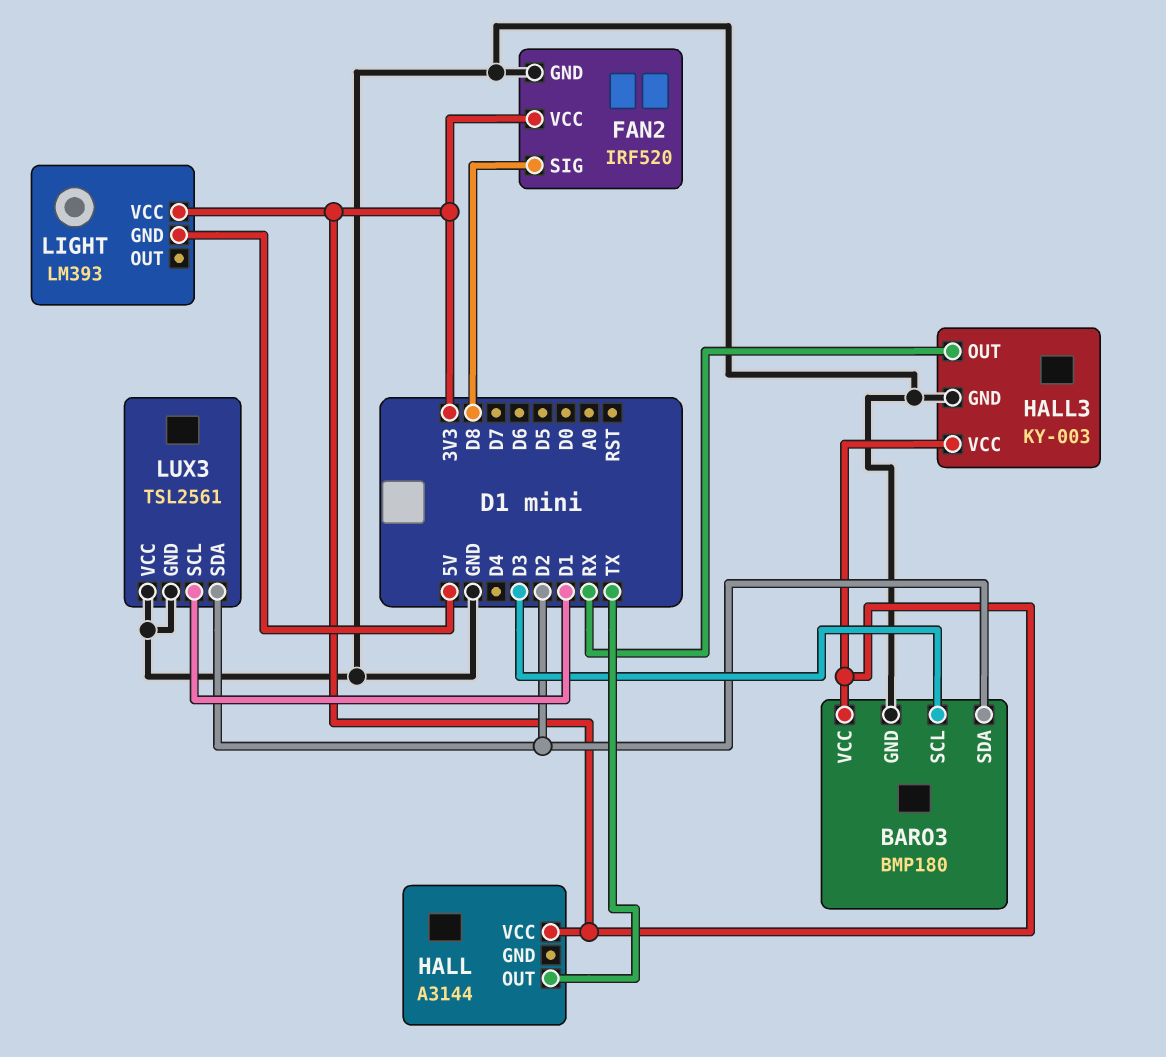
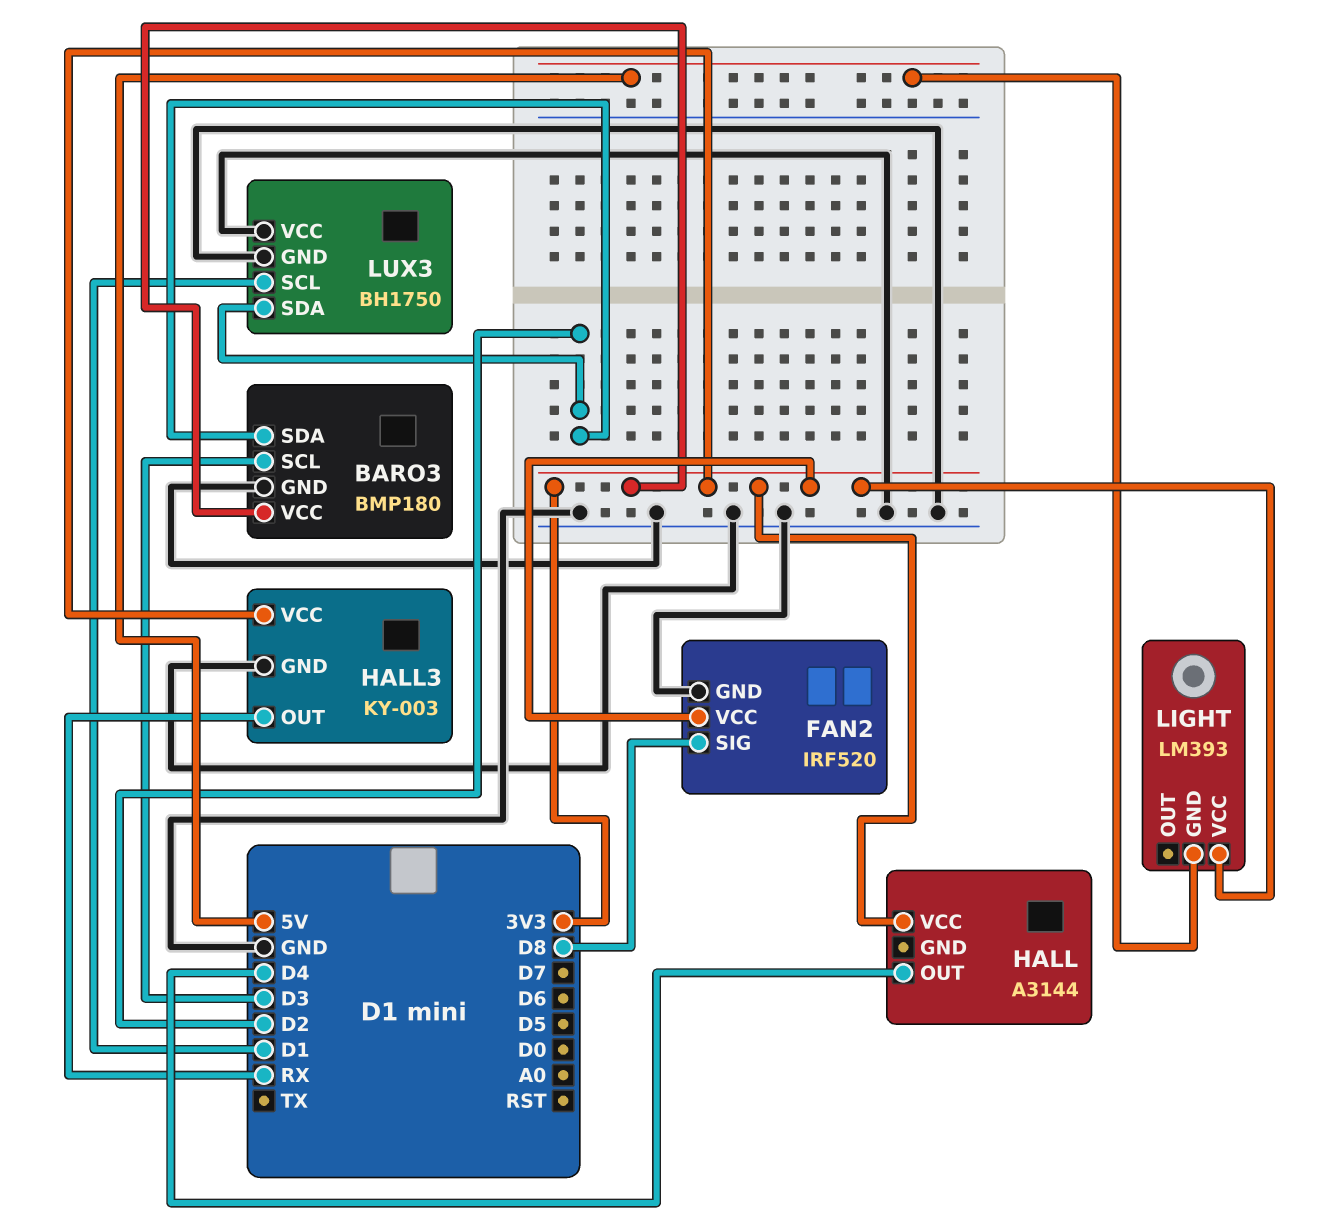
HALL pin OUT: TX -> D4
LUX3: TSL2561 -> BH1750

